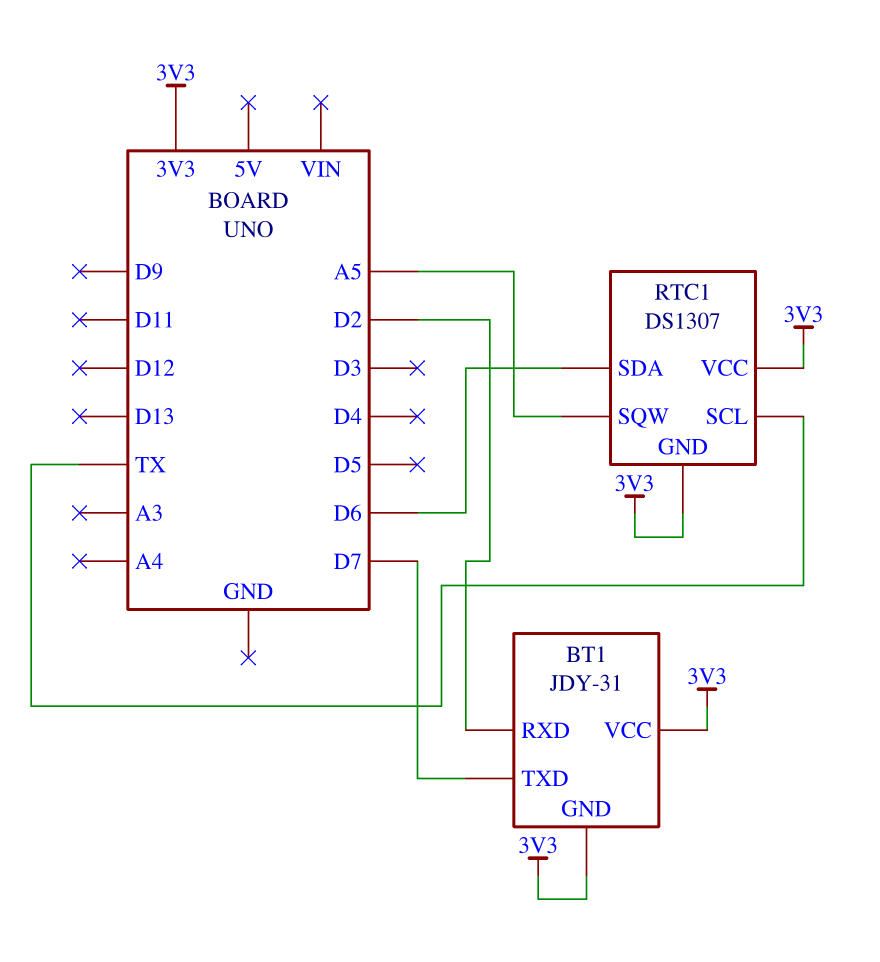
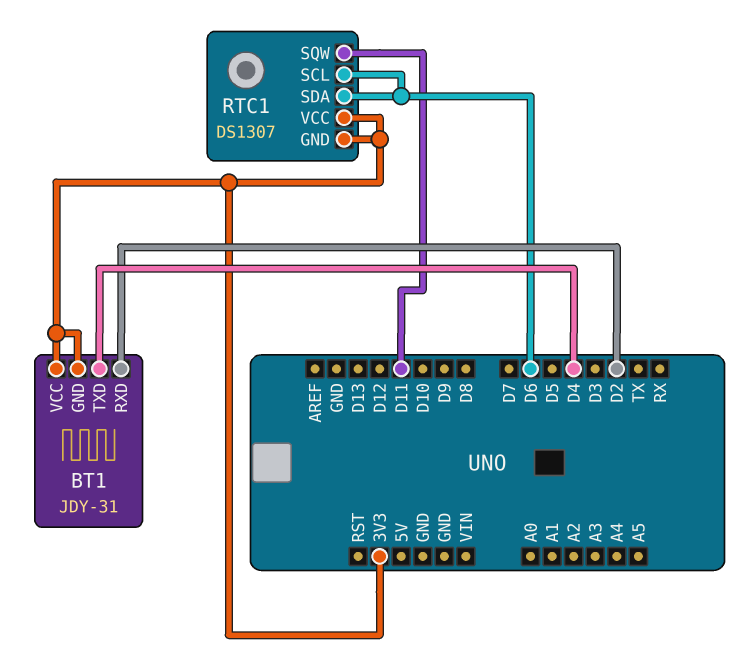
BT1 pin TXD: D7 -> D4
RTC1 pin SCL: TX -> D6
RTC1 pin SQW: A5 -> D11

